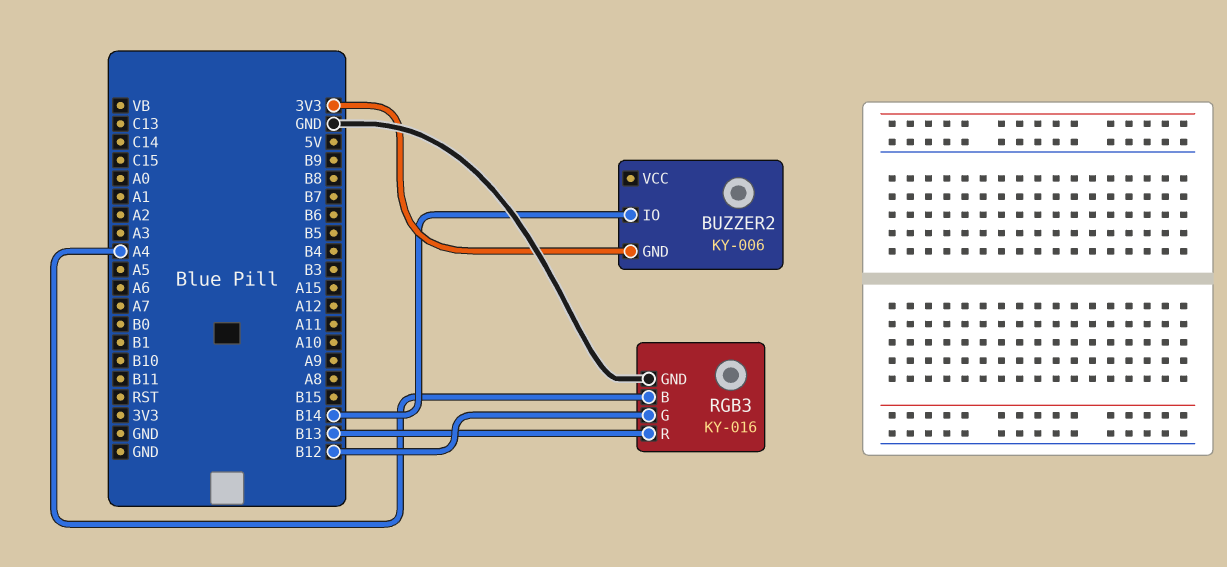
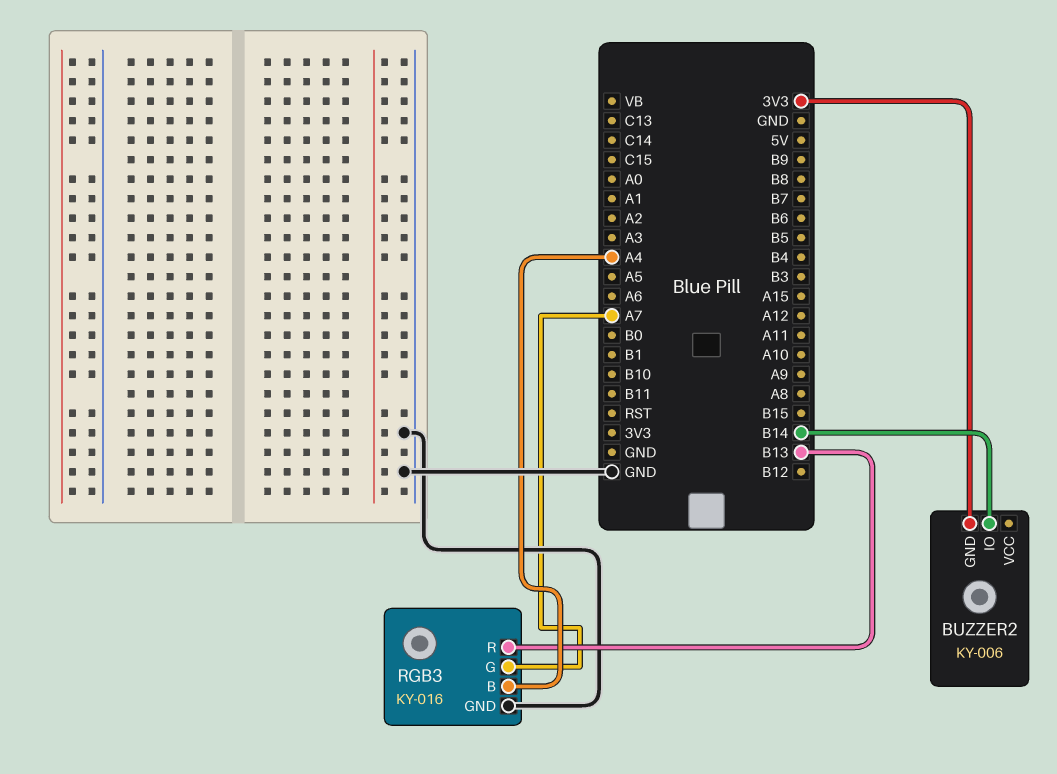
RGB3 pin G: B12 -> A7

